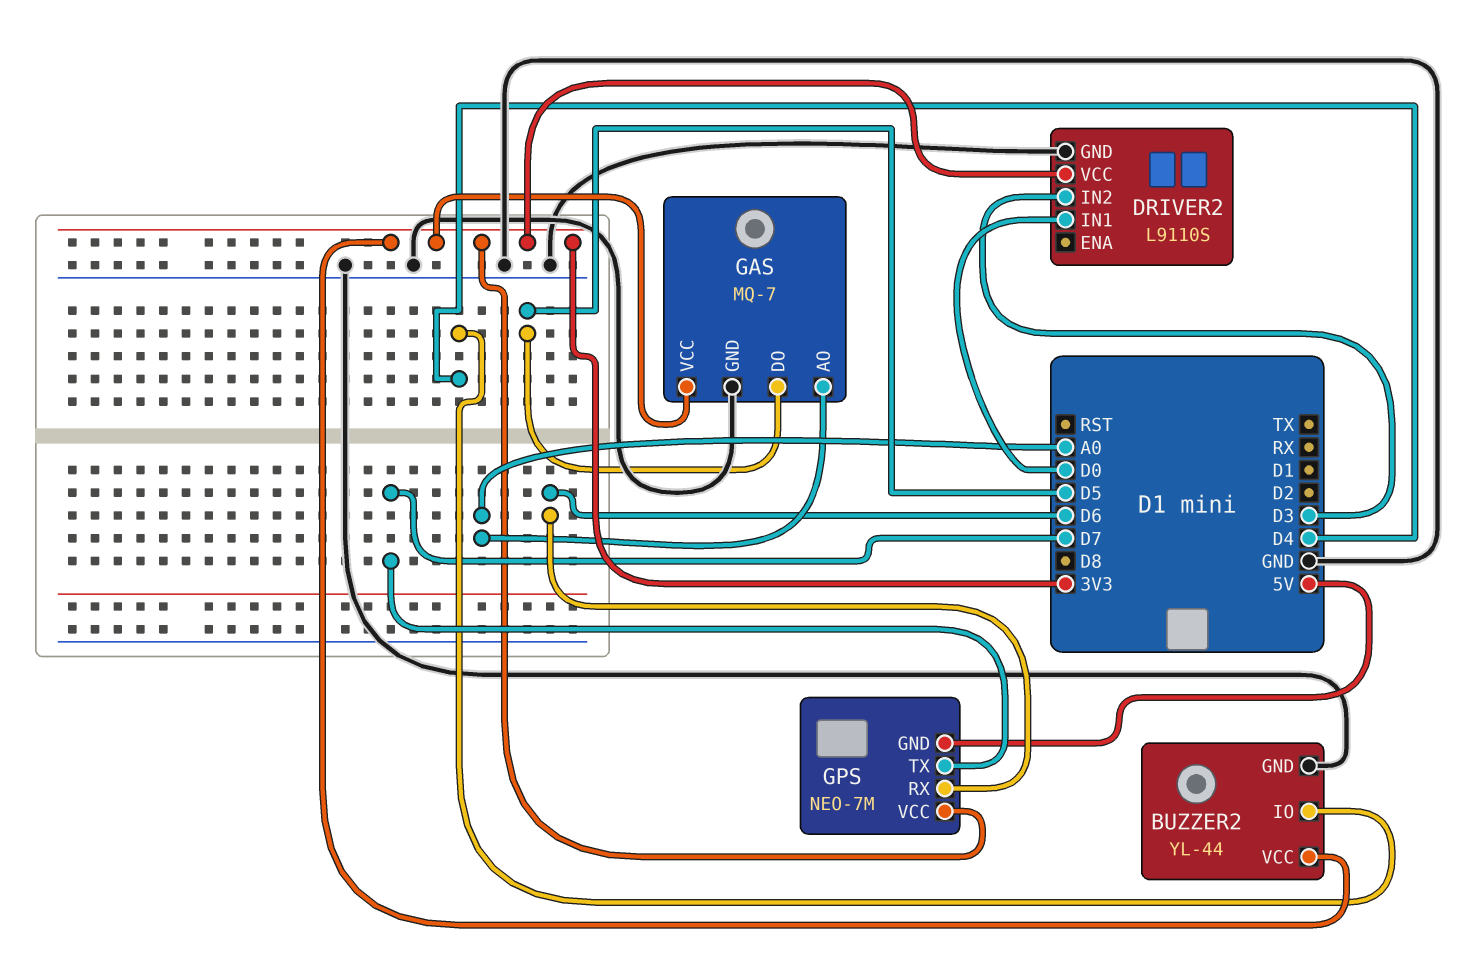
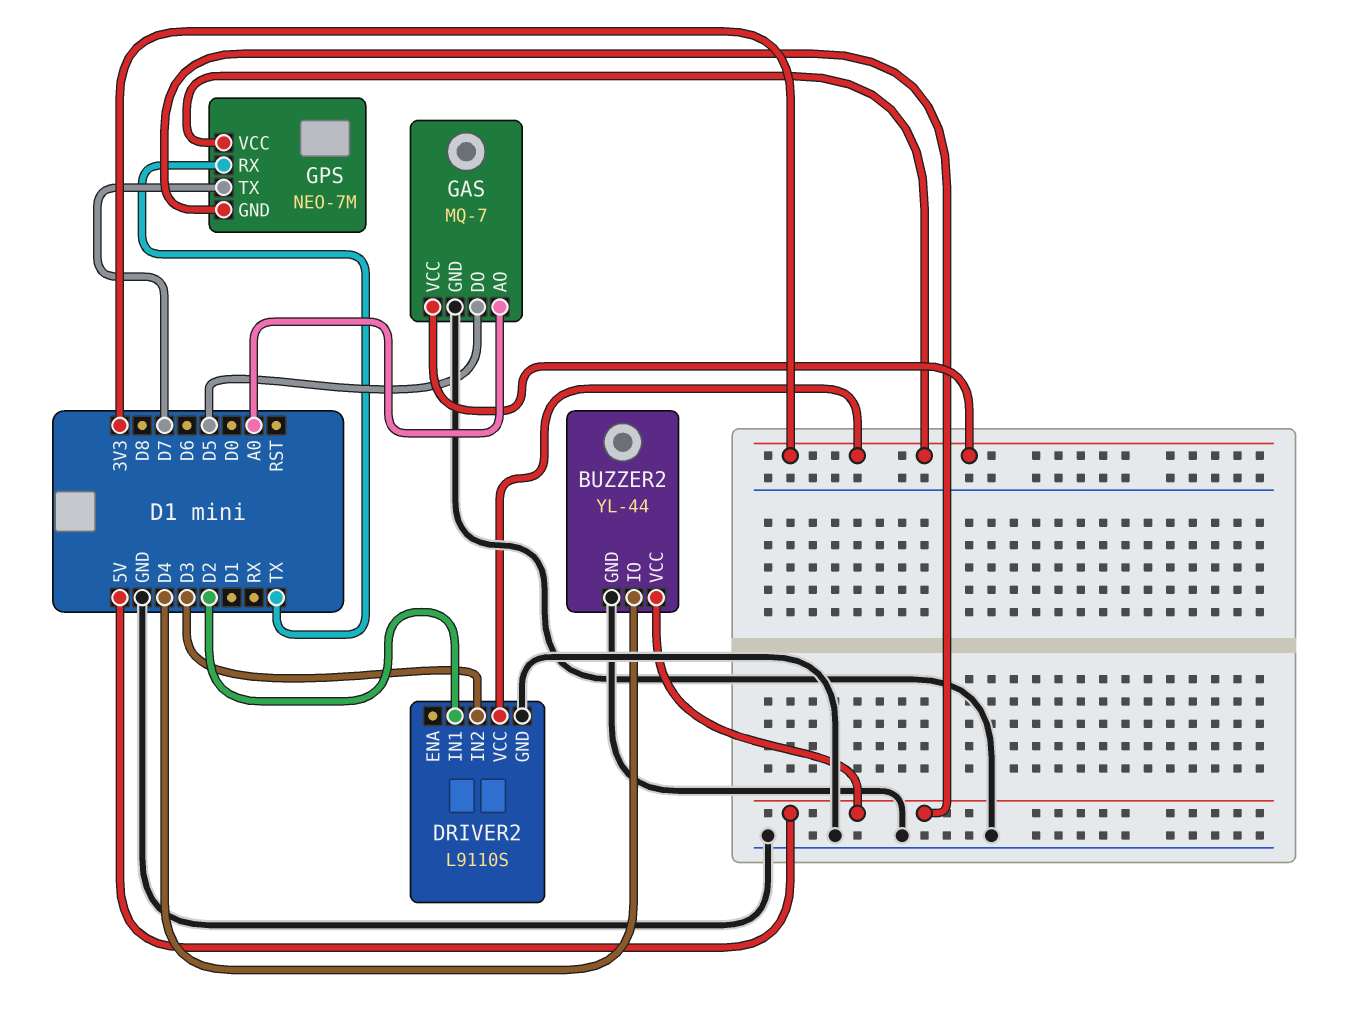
BUZZER2 pin VCC: 3V3 -> 5V
DRIVER2 pin IN1: D0 -> D2
GPS pin RX: D6 -> TX

